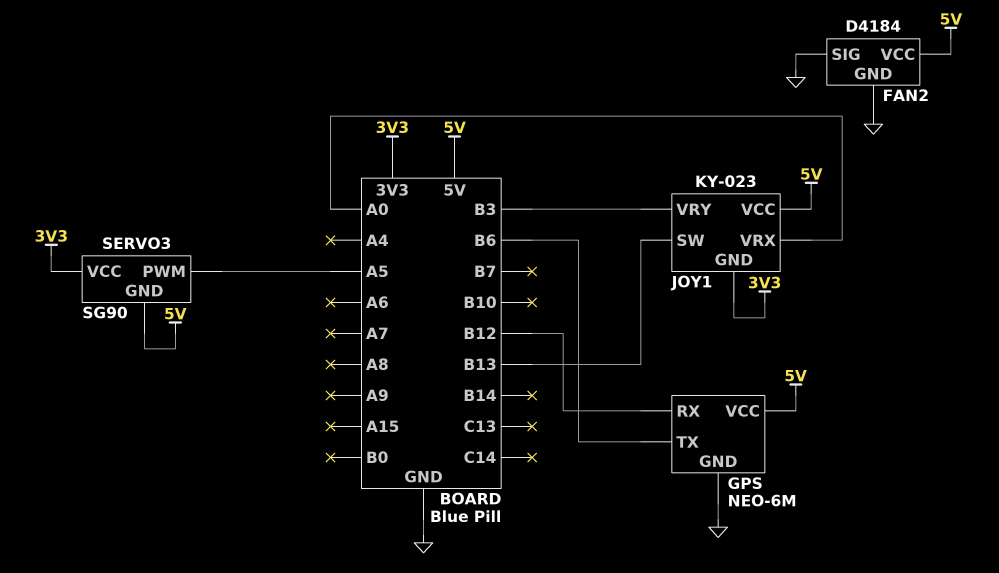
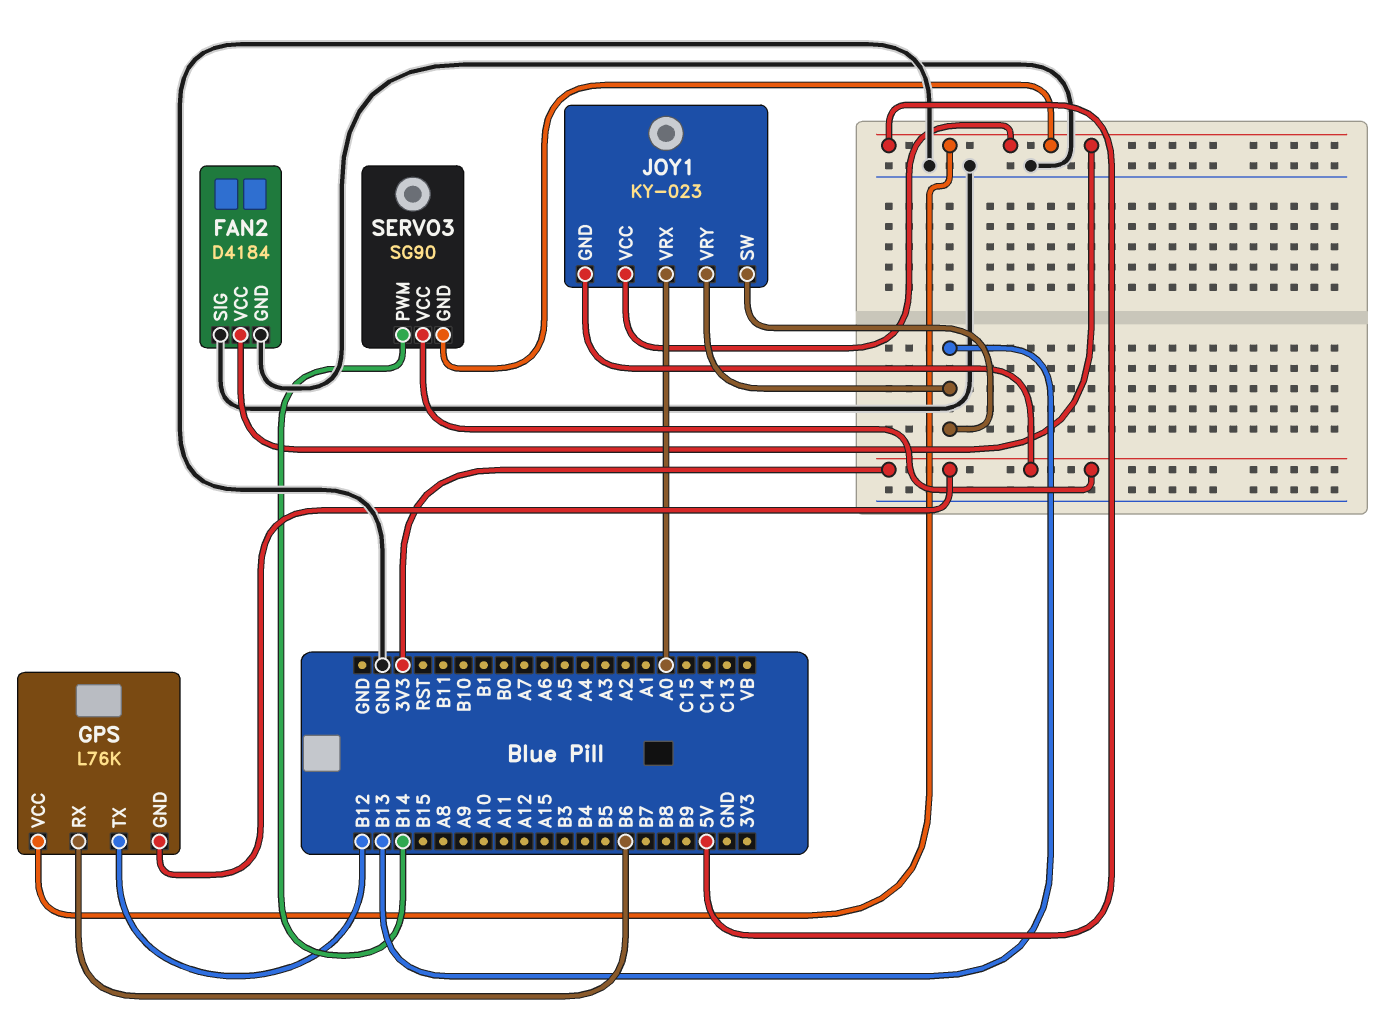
GPS: NEO-6M -> L76K
GPS pin GND: GND -> 3V3
GPS pin RX: B12 -> B6
GPS pin TX: B6 -> B12
JOY1 pin VRY: B3 -> B13
SERVO3 pin PWM: A5 -> B14

